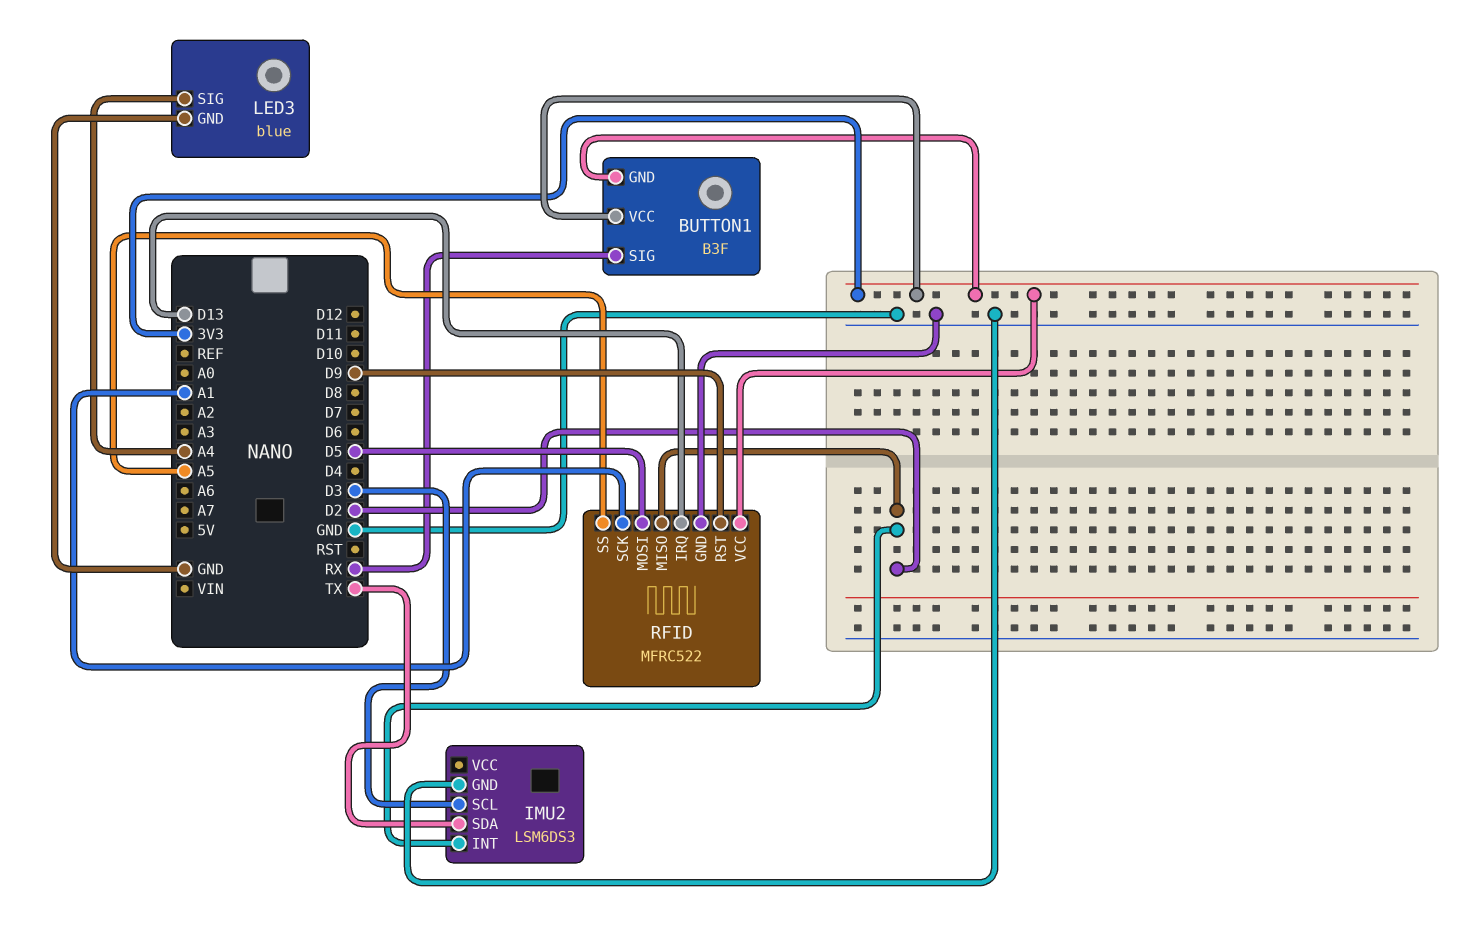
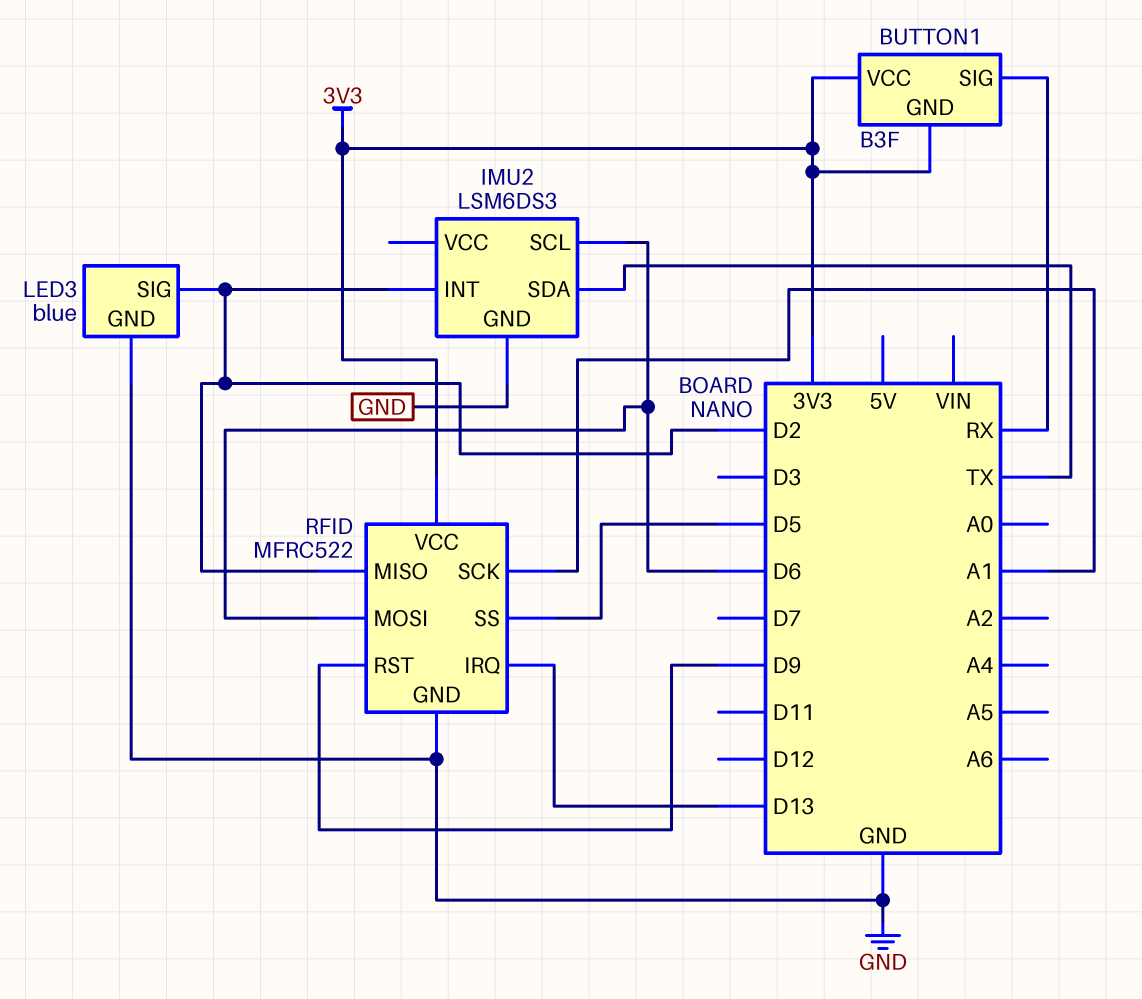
IMU2 pin SCL: D3 -> D6
LED3 pin SIG: A4 -> D2
RFID pin MOSI: D5 -> D6
RFID pin SS: A5 -> D5

